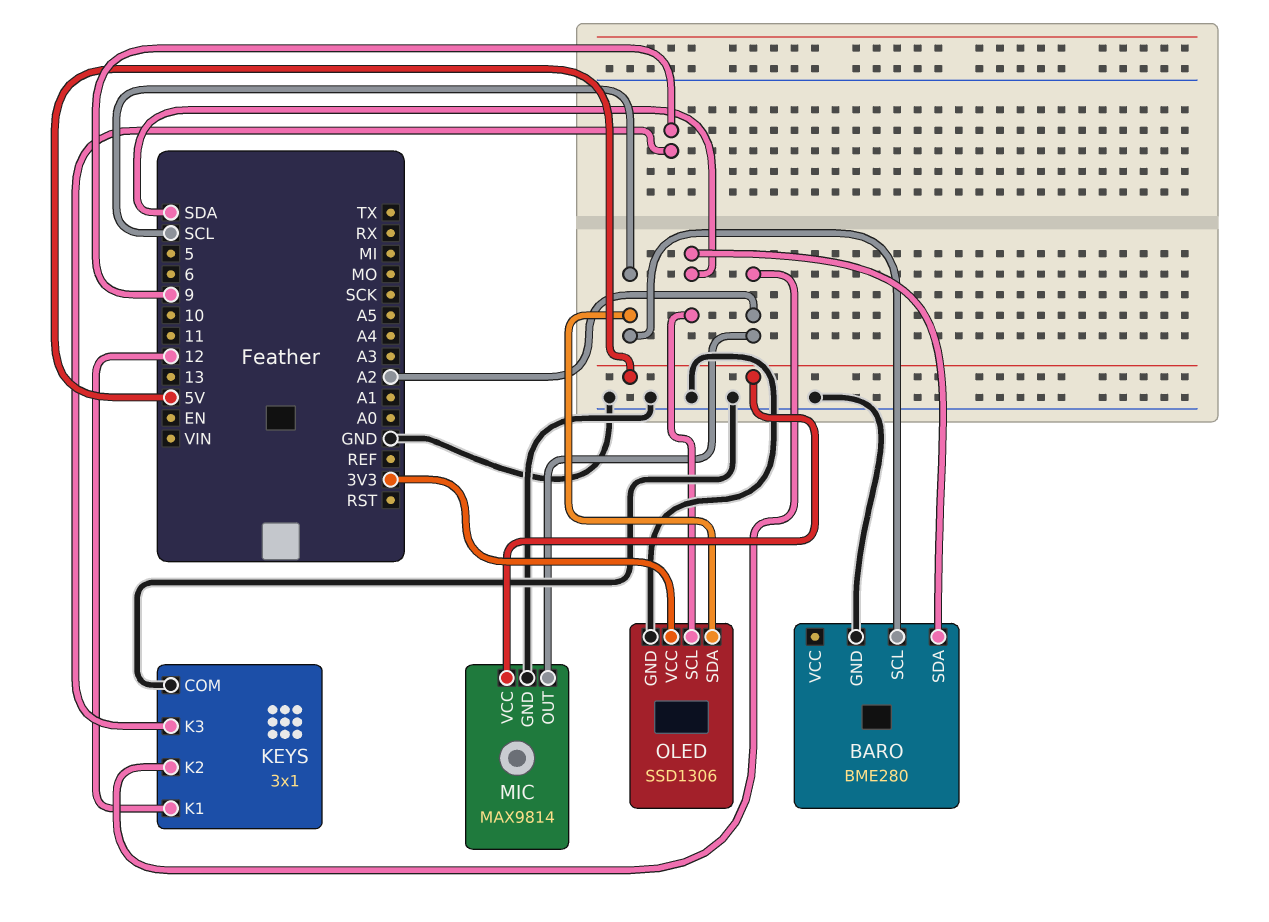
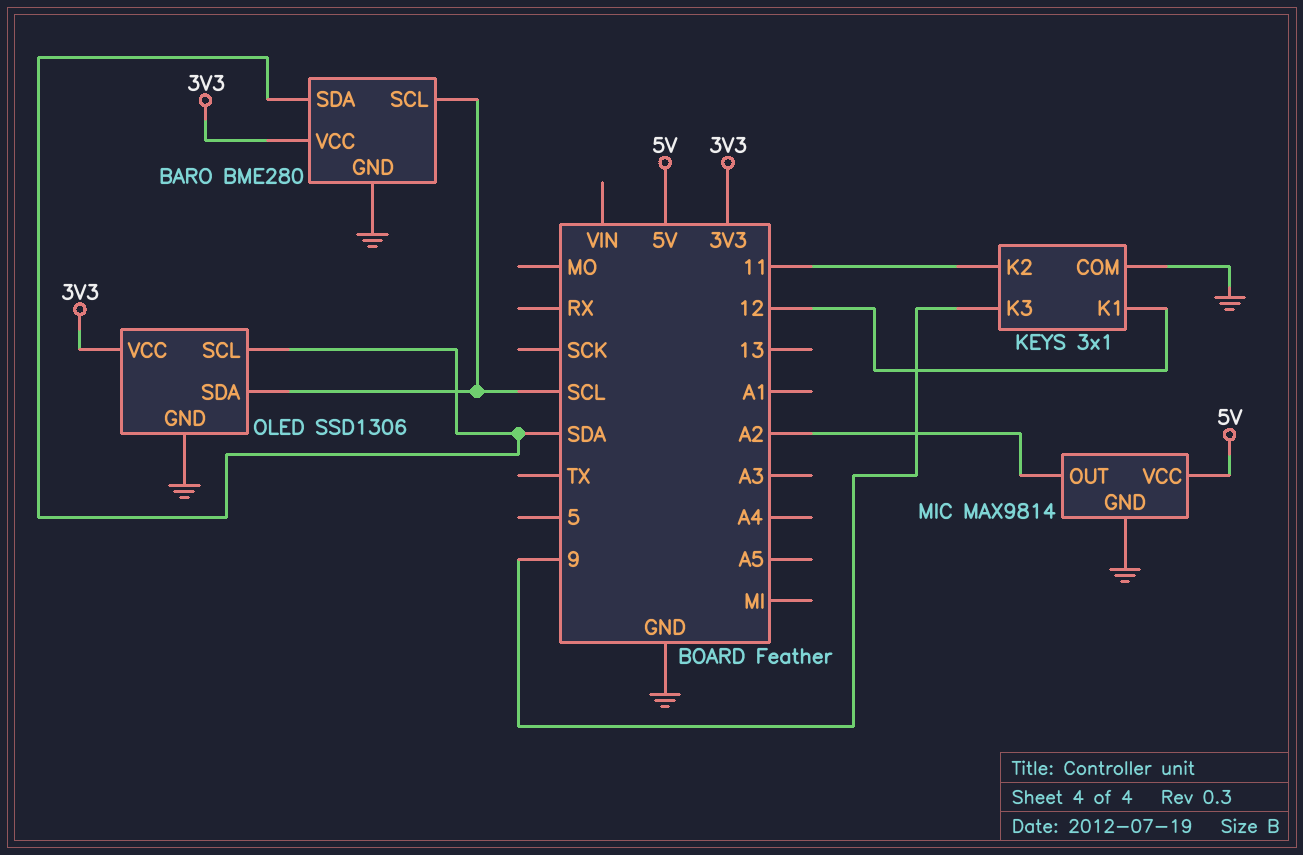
BARO pin VCC: none -> 3V3
KEYS pin K2: A2 -> 11

